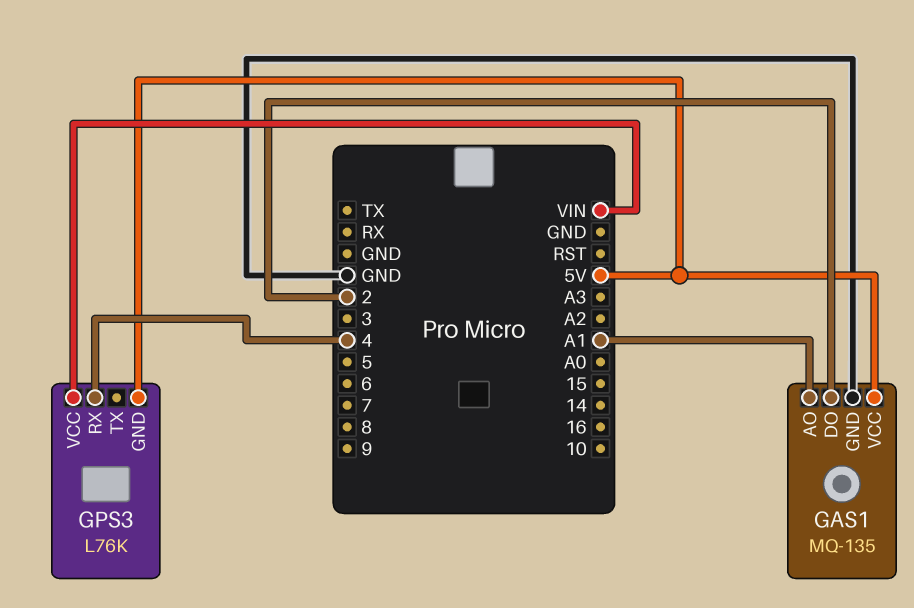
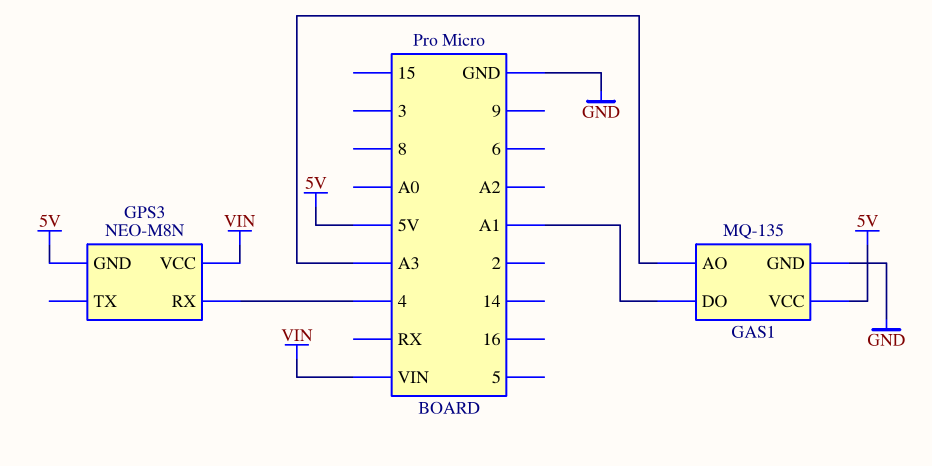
GAS1 pin AO: A1 -> A3
GAS1 pin DO: 2 -> A1
GPS3: L76K -> NEO-M8N

